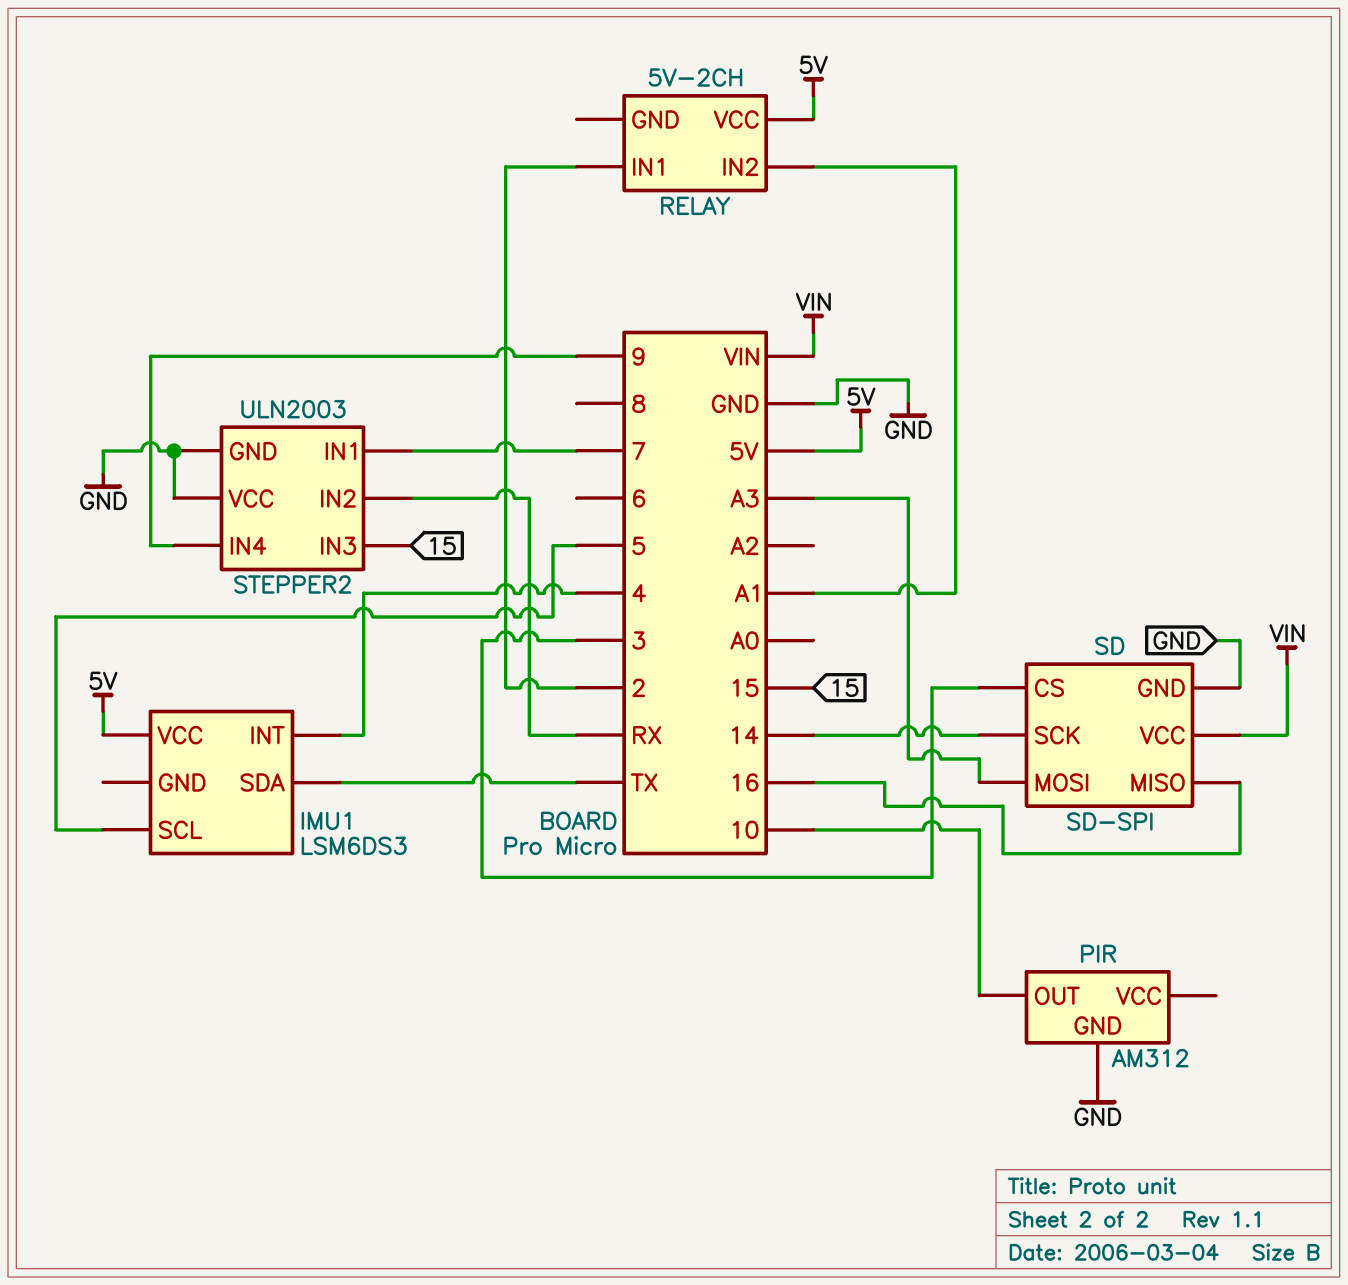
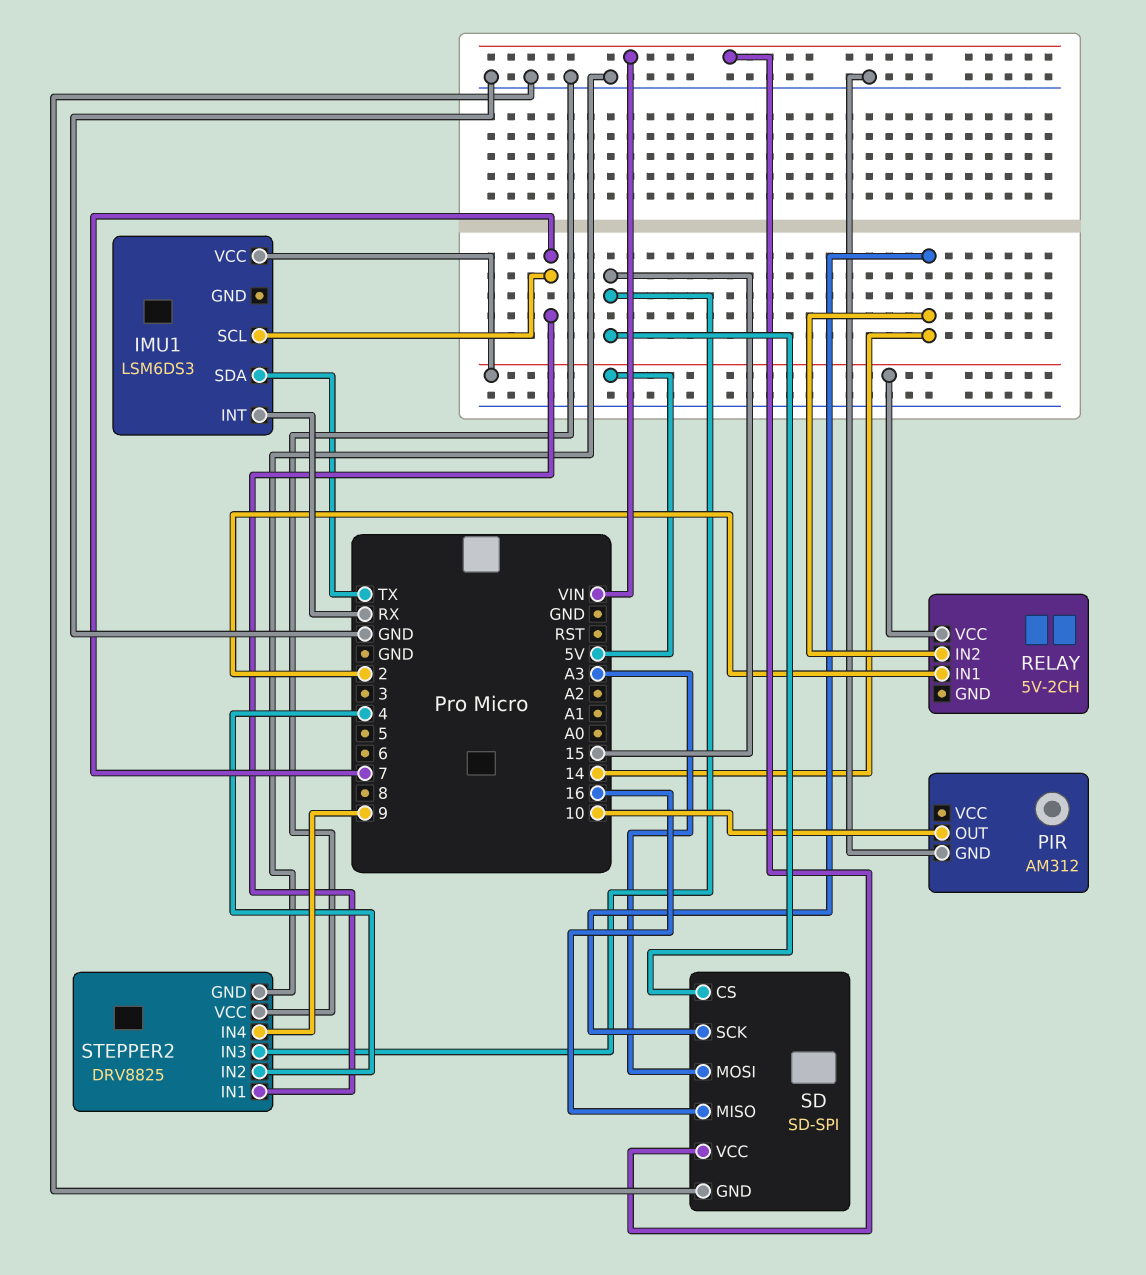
IMU1 pin INT: 4 -> RX
IMU1 pin SCL: 5 -> 7
RELAY pin IN2: A1 -> 14
SD pin CS: 3 -> 15
STEPPER2: ULN2003 -> DRV8825
STEPPER2 pin IN2: RX -> 4

